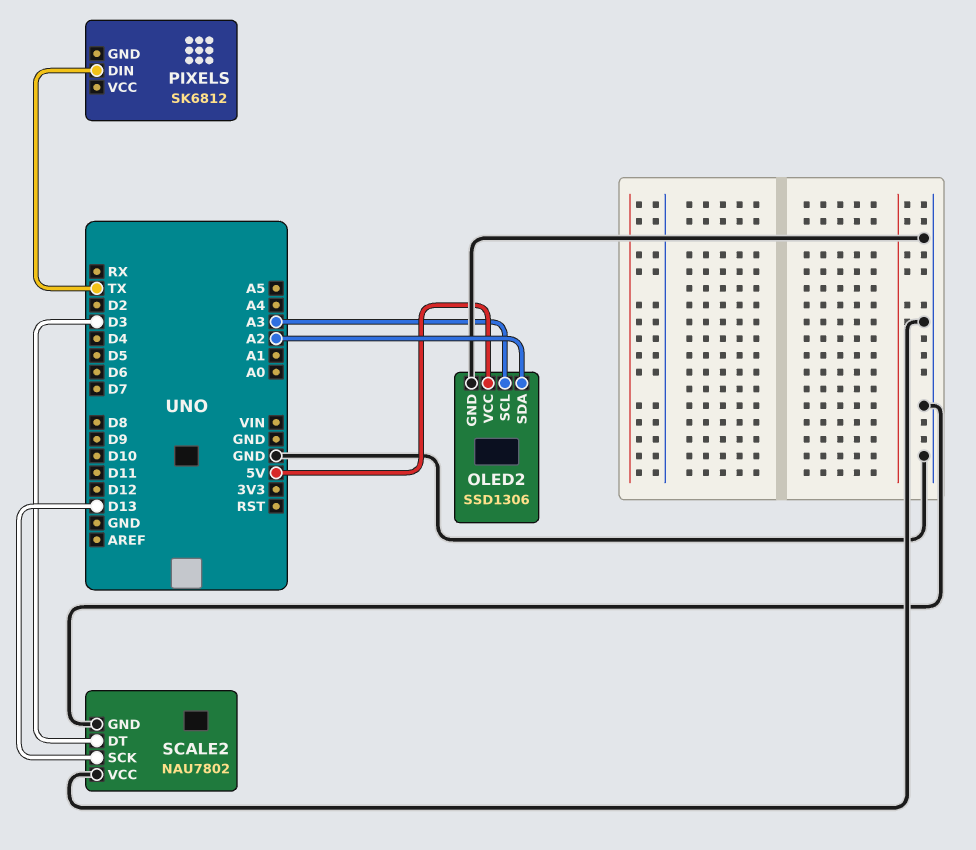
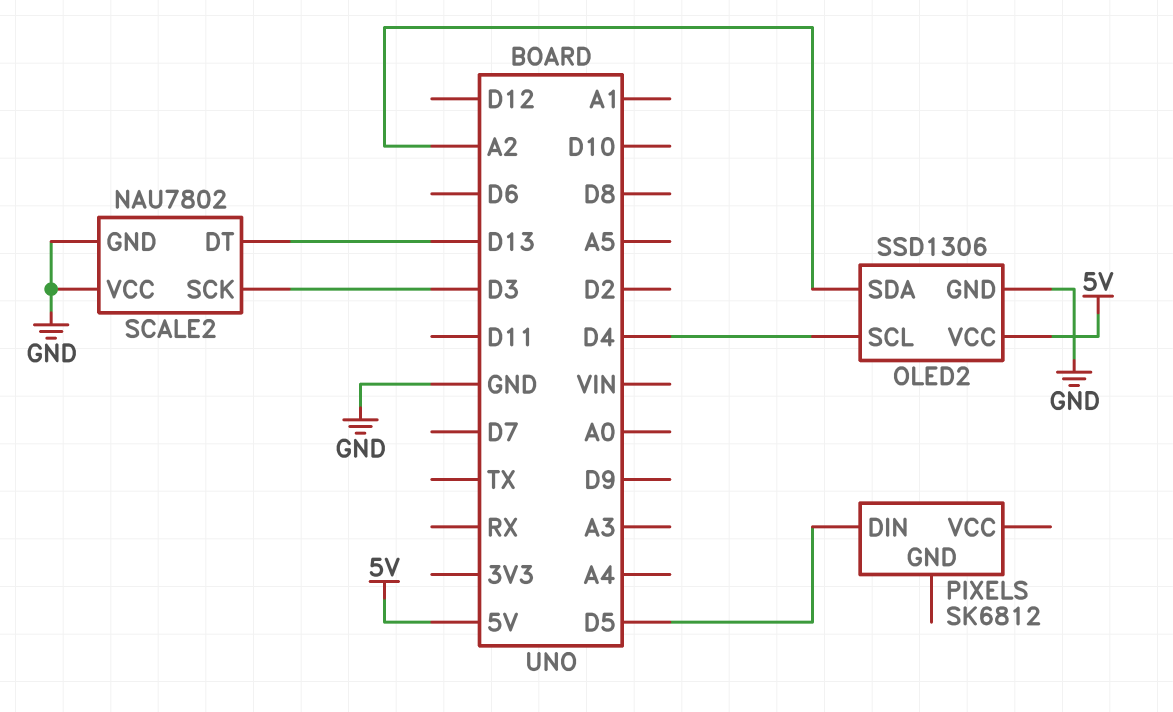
OLED2 pin SCL: A3 -> D4
PIXELS pin DIN: TX -> D5
SCALE2 pin DT: D3 -> D13
SCALE2 pin SCK: D13 -> D3

